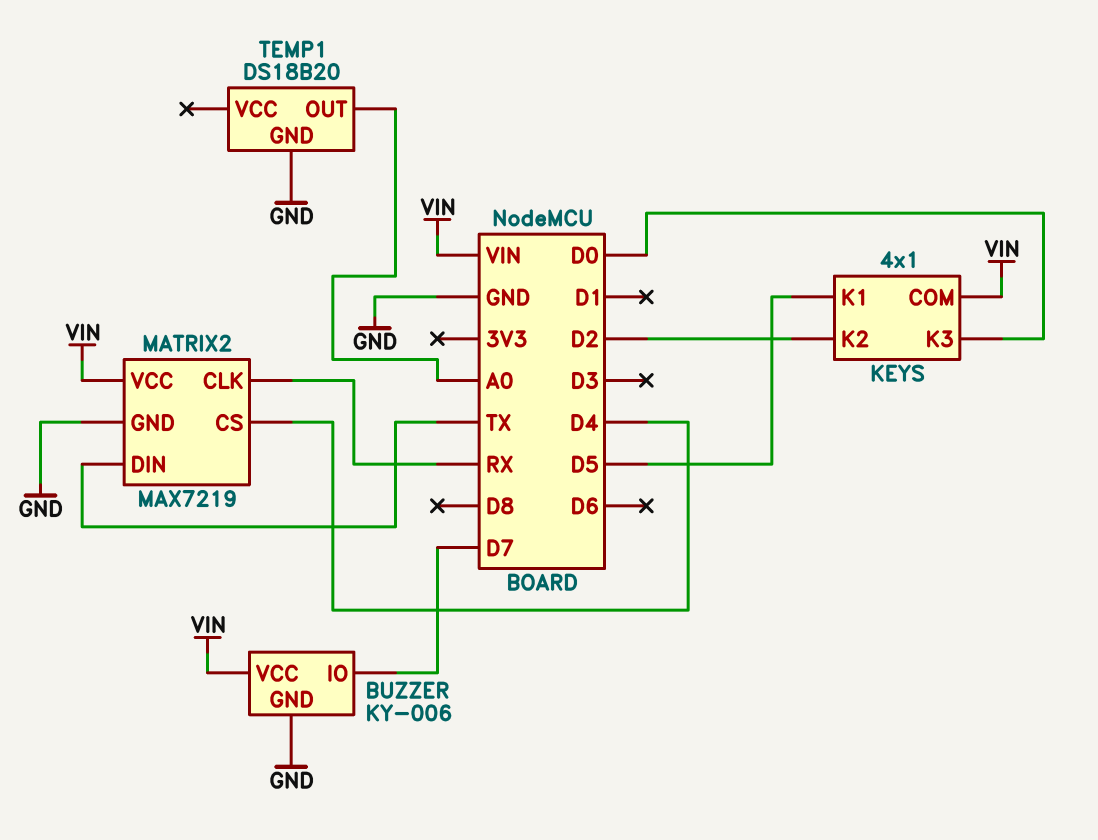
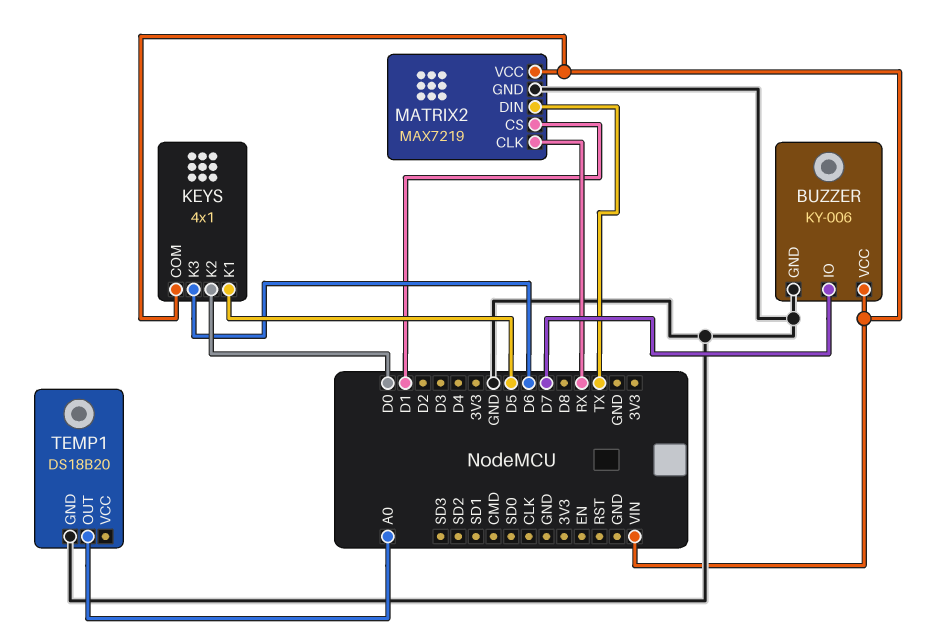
KEYS pin K2: D2 -> D0
KEYS pin K3: D0 -> D6
MATRIX2 pin CS: D4 -> D1

